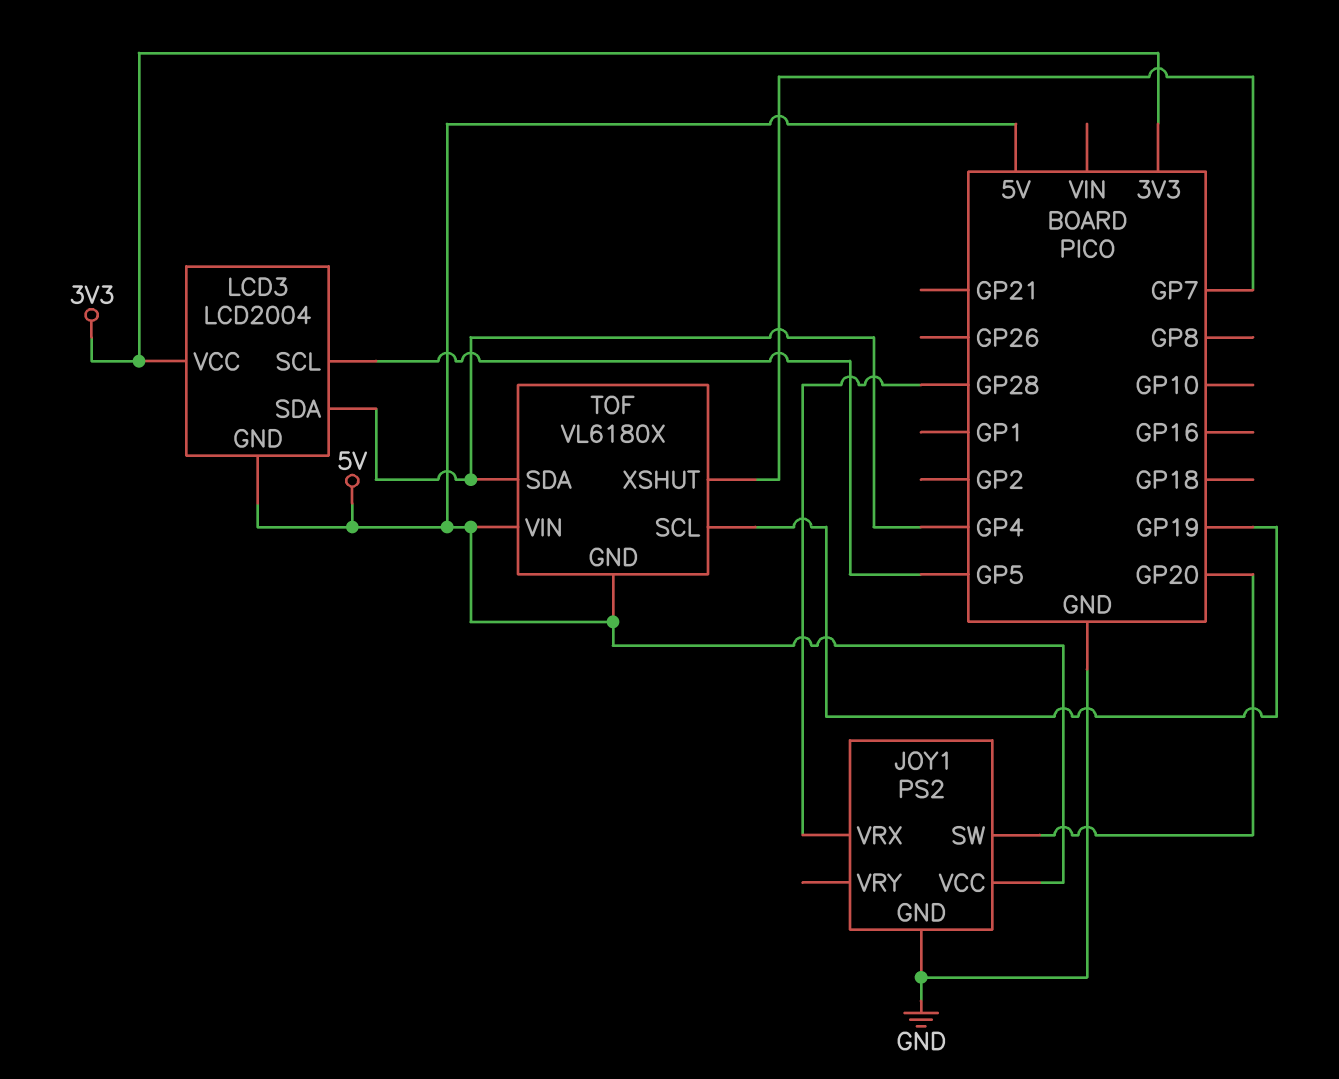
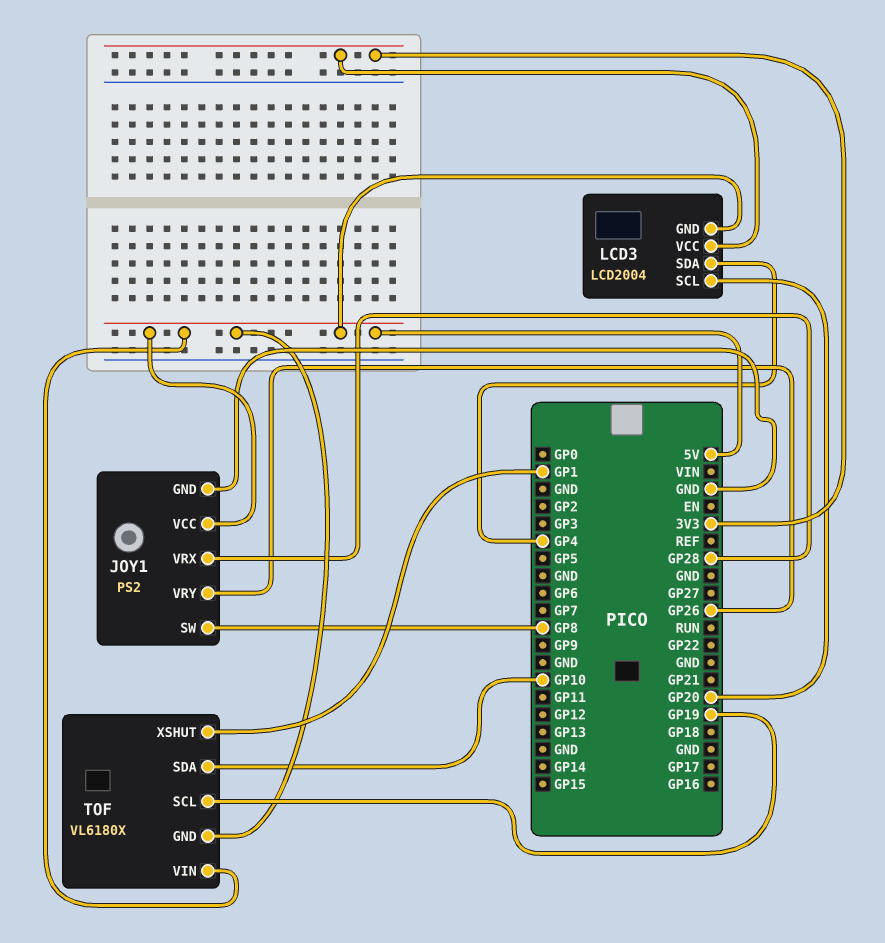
JOY1 pin SW: GP20 -> GP8
JOY1 pin VRY: none -> GP26
LCD3 pin SCL: GP5 -> GP20
TOF pin SDA: GP4 -> GP10
TOF pin XSHUT: GP7 -> GP1

